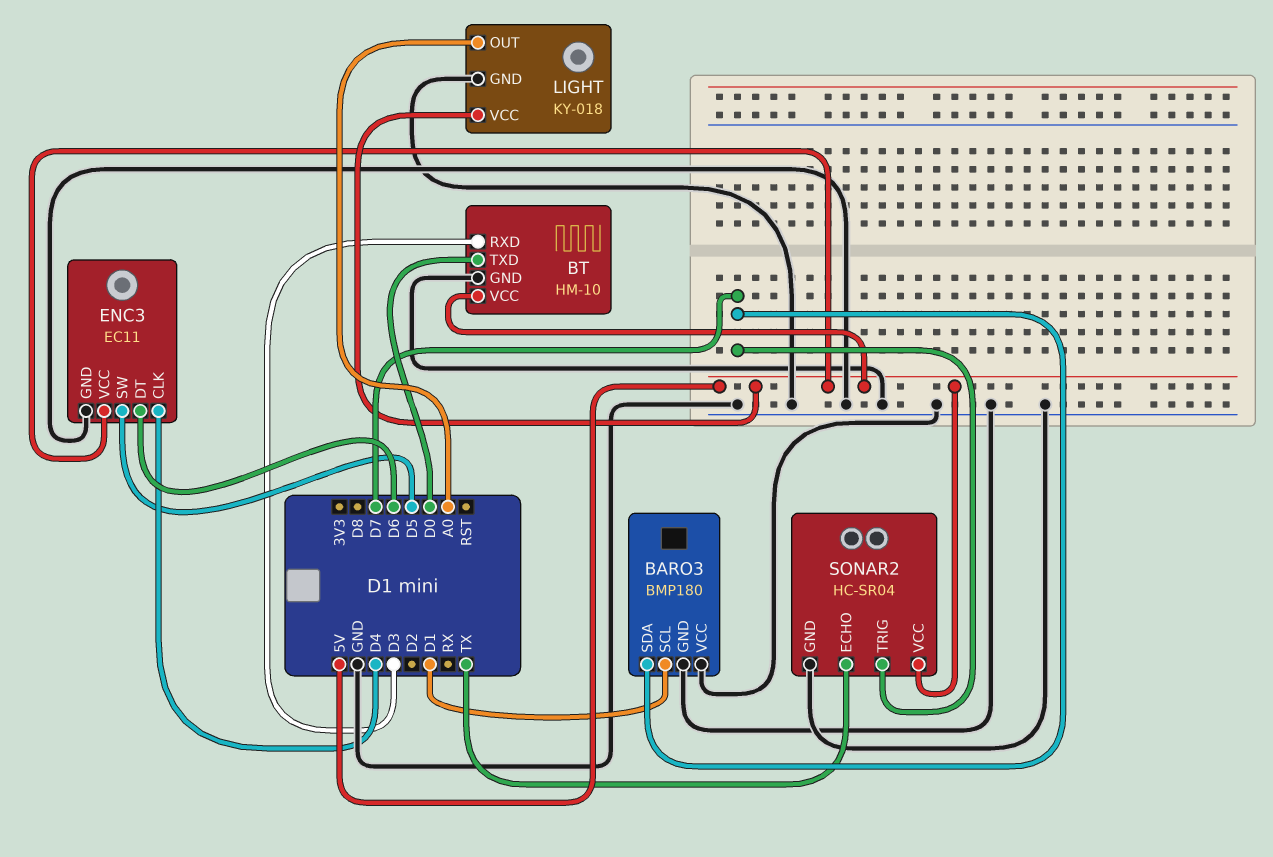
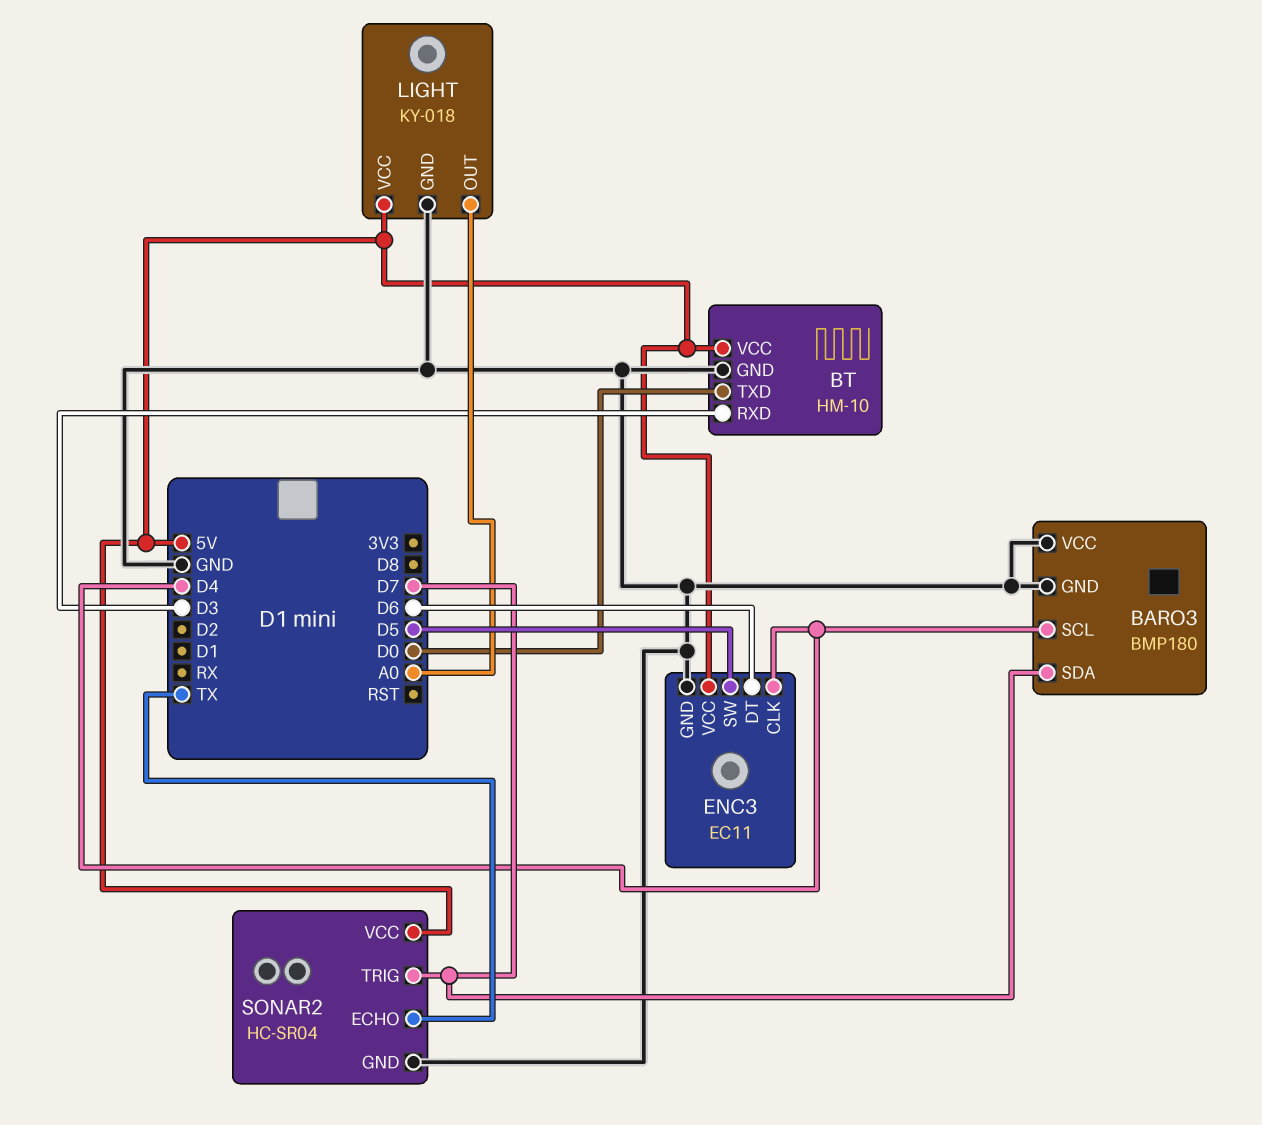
BARO3 pin SCL: D1 -> D4

